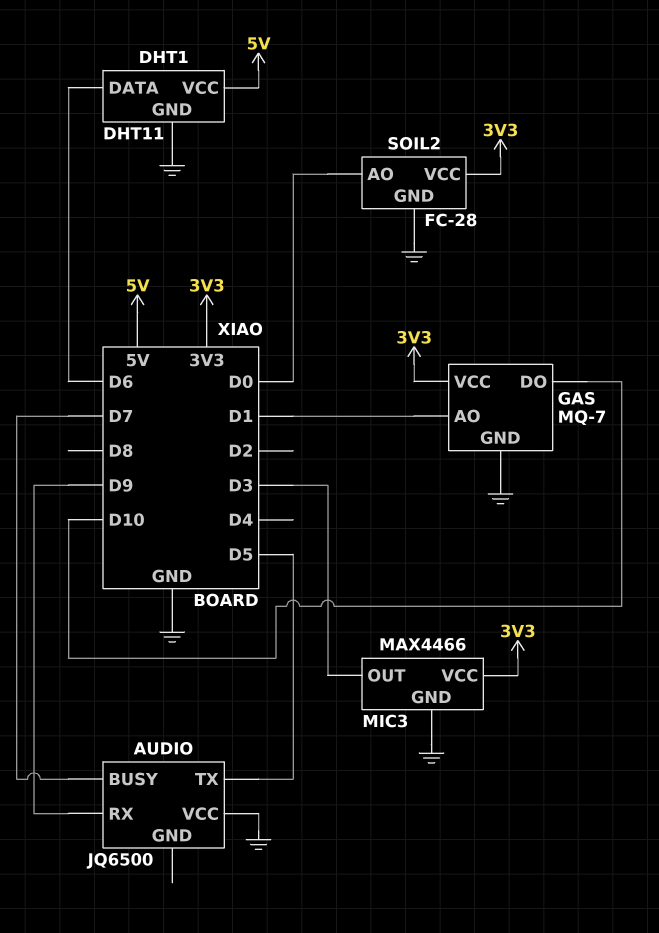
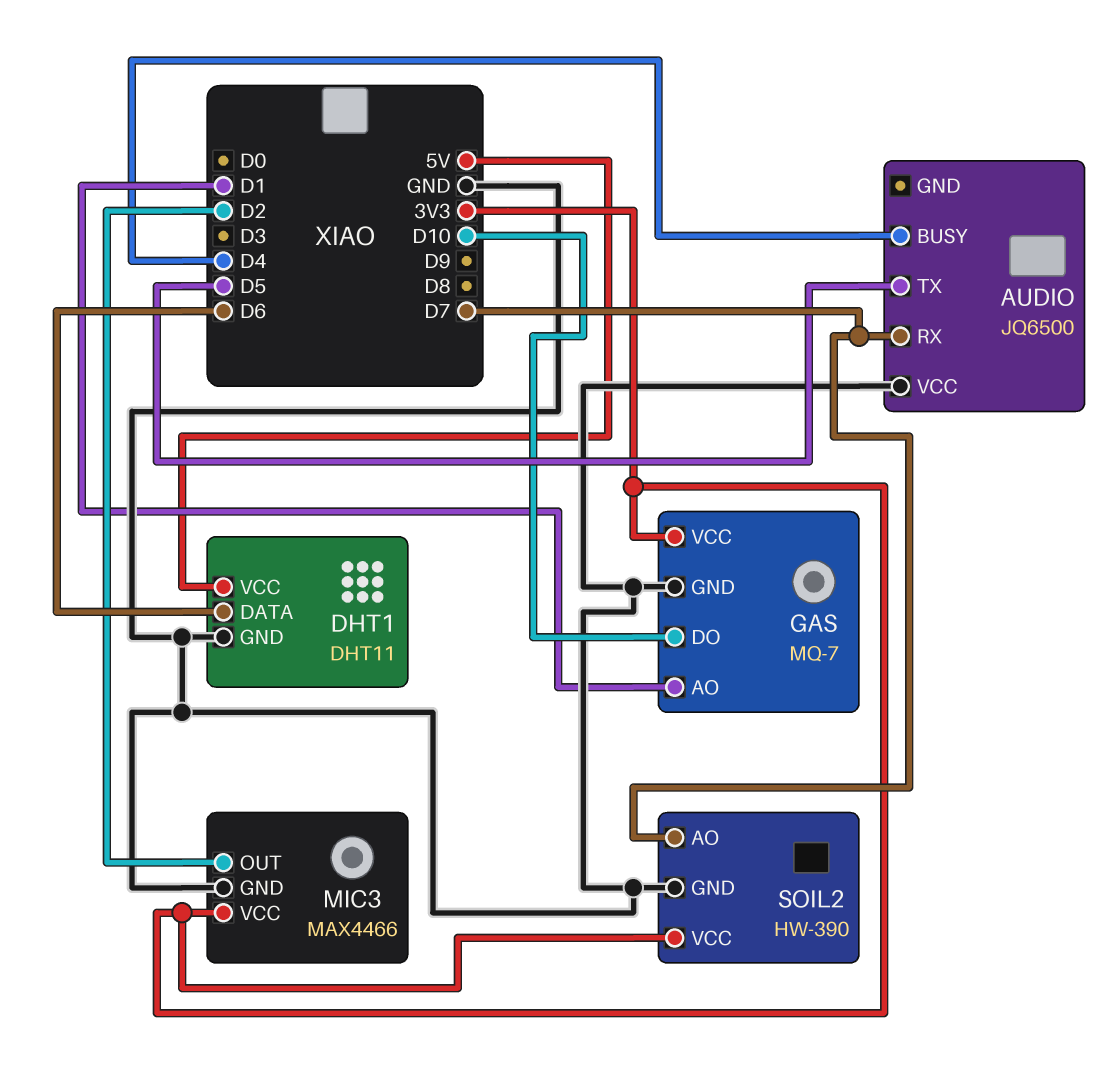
AUDIO pin BUSY: D7 -> D4
AUDIO pin RX: D9 -> D7
MIC3 pin OUT: D3 -> D2
SOIL2: FC-28 -> HW-390
SOIL2 pin AO: D0 -> D7

